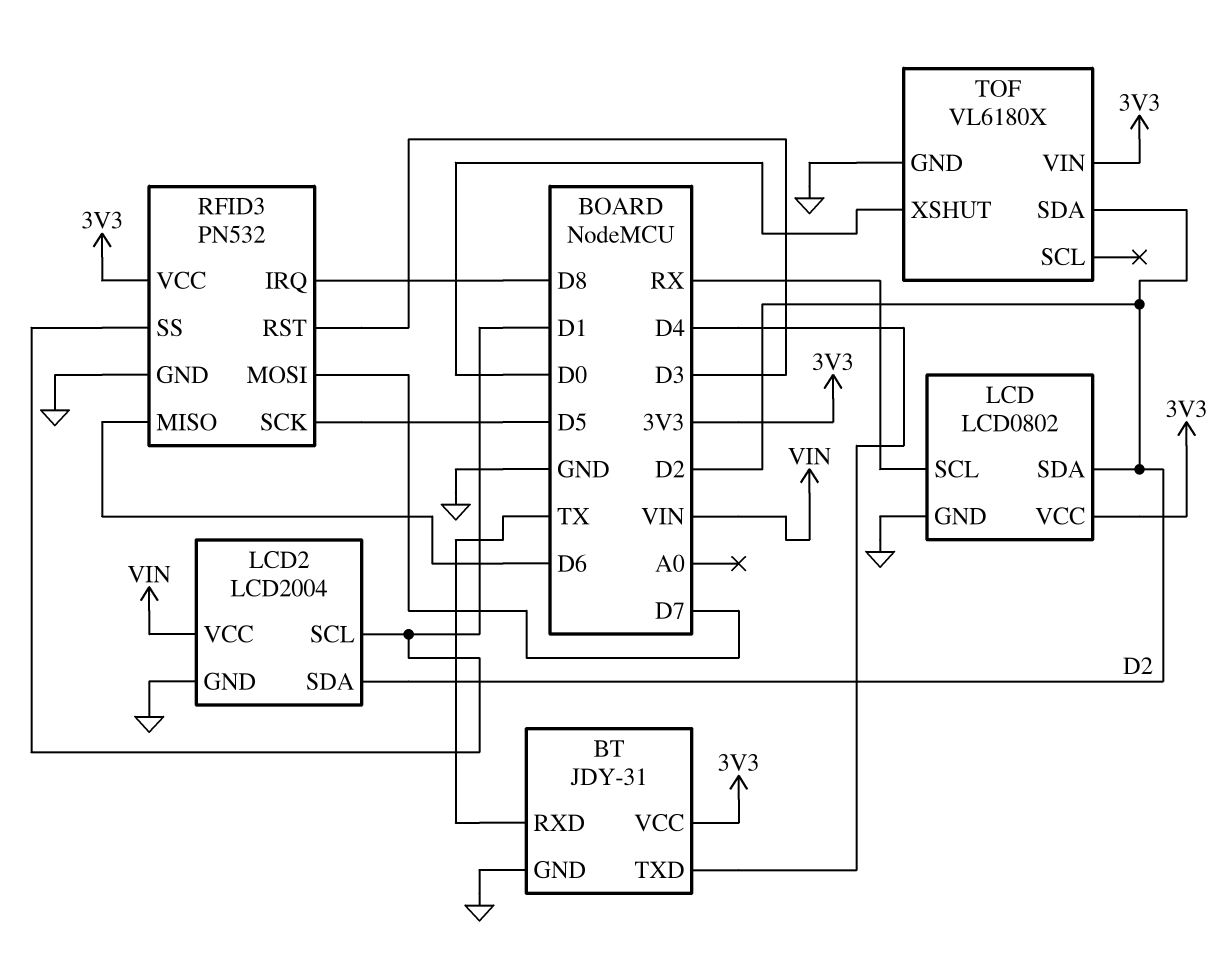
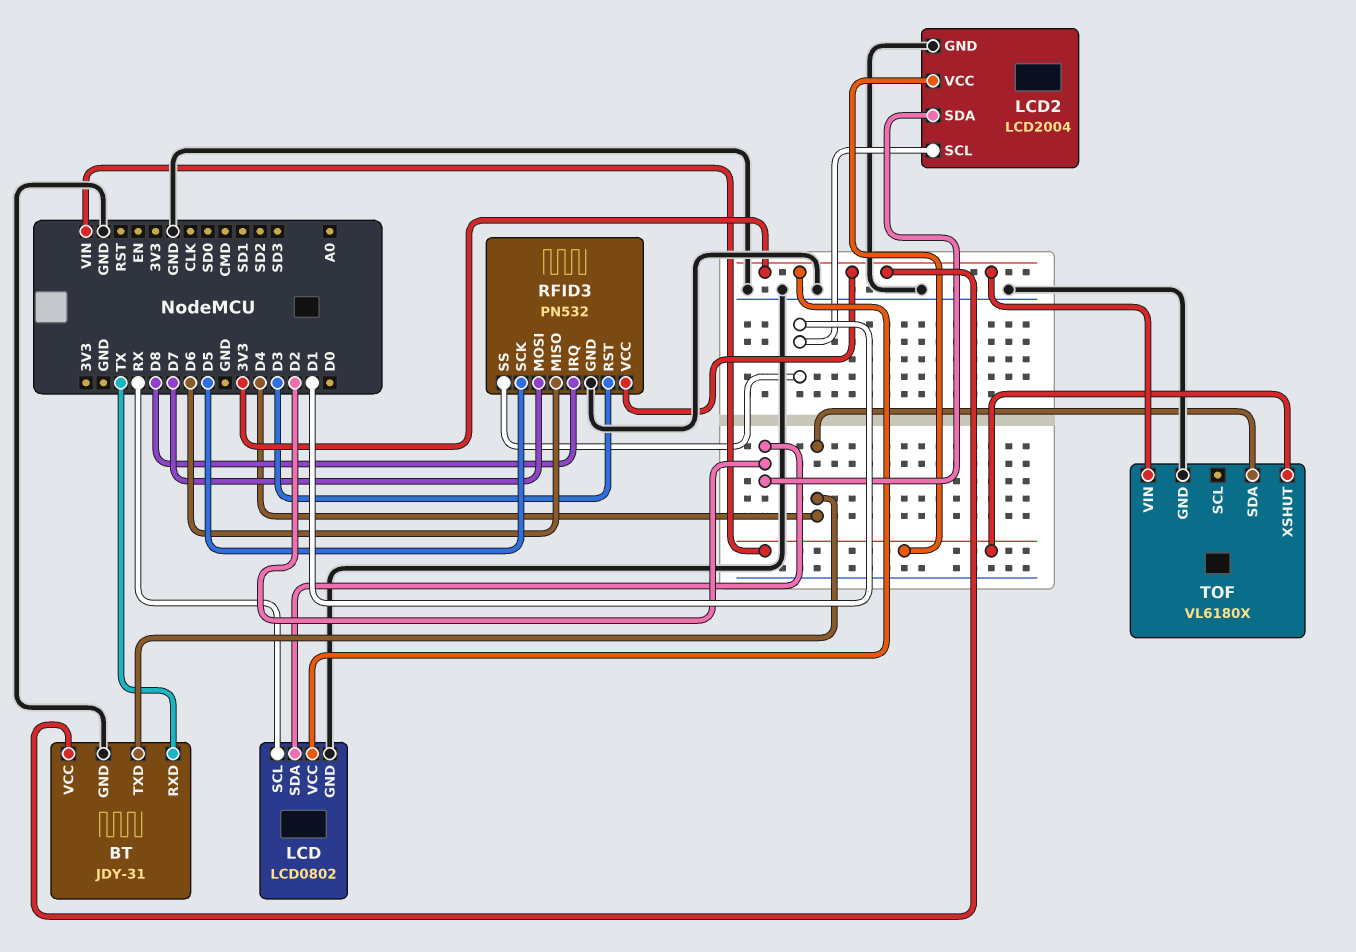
TOF pin SDA: D2 -> D4
TOF pin XSHUT: D0 -> VIN

